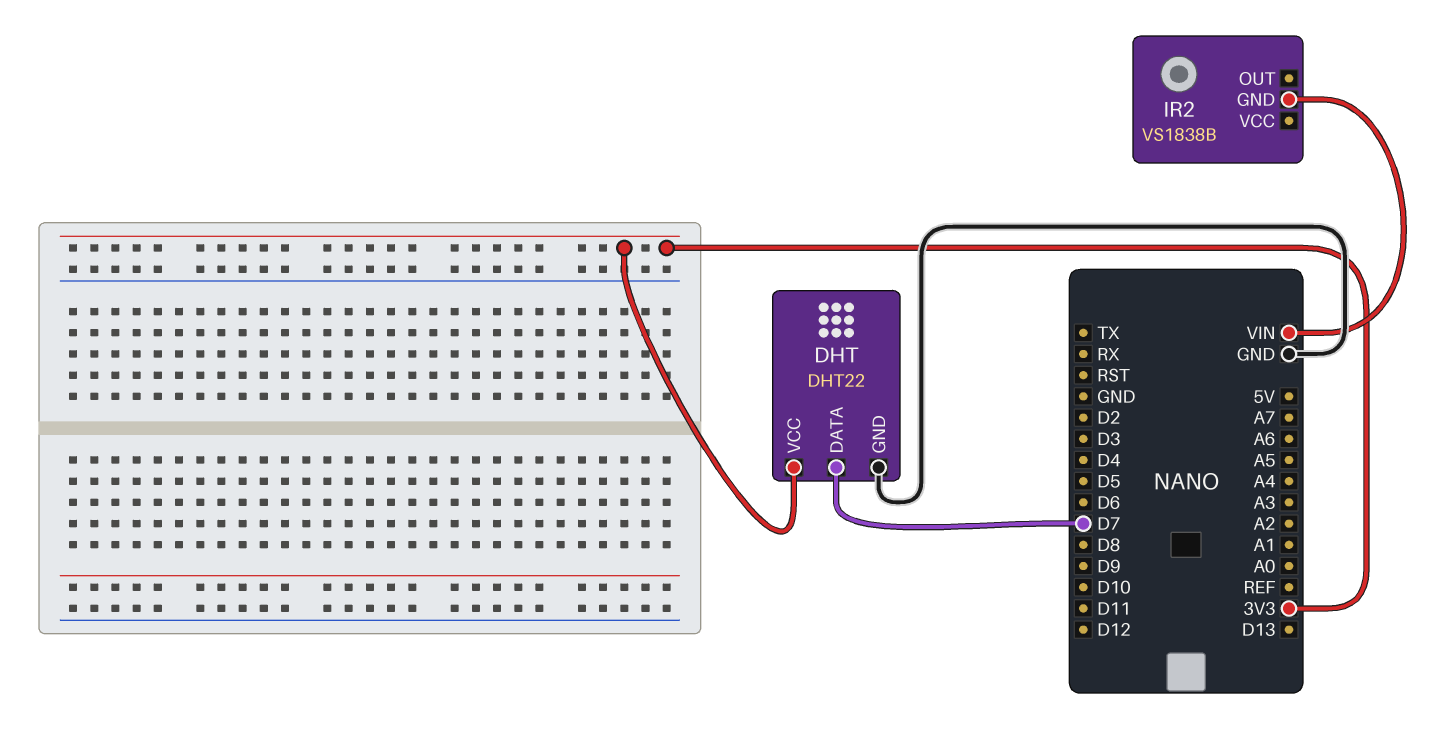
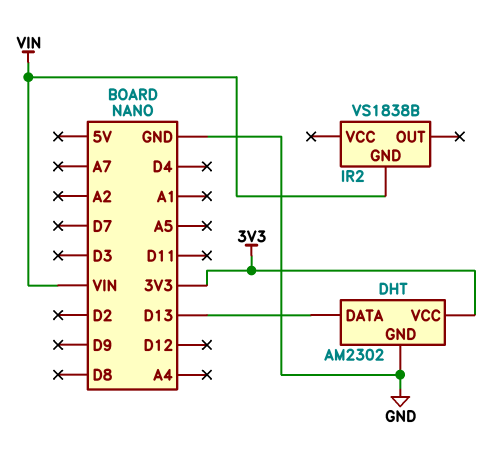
DHT: DHT22 -> AM2302
DHT pin DATA: D7 -> D13

